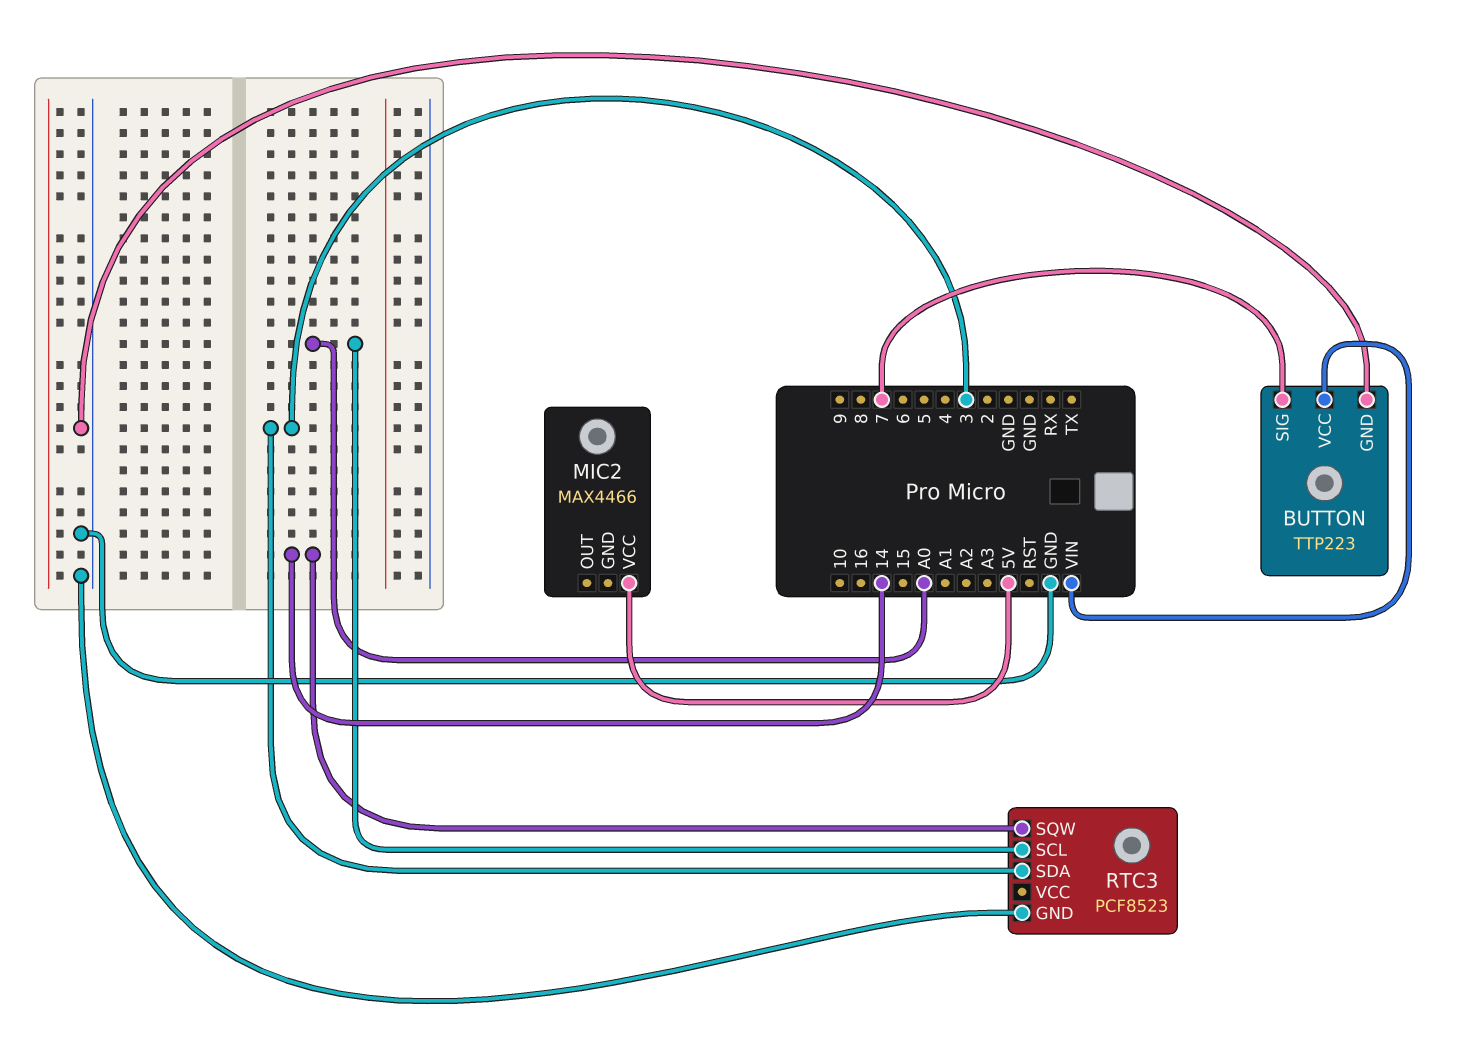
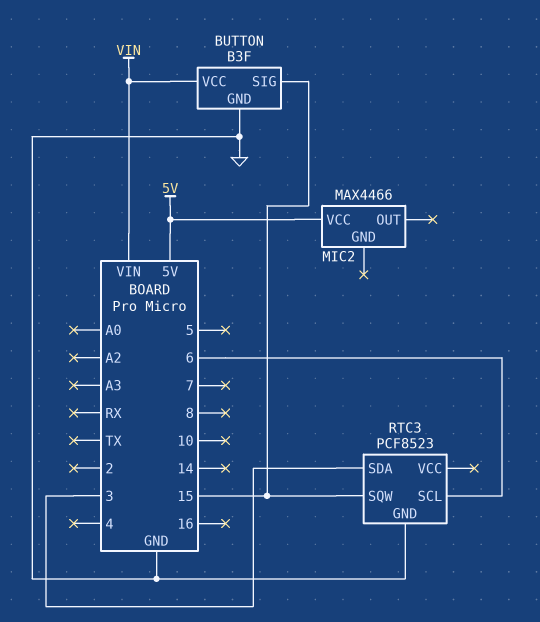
BUTTON: TTP223 -> B3F
BUTTON pin SIG: 7 -> 15
RTC3 pin SCL: A0 -> 6
RTC3 pin SQW: 14 -> 15

